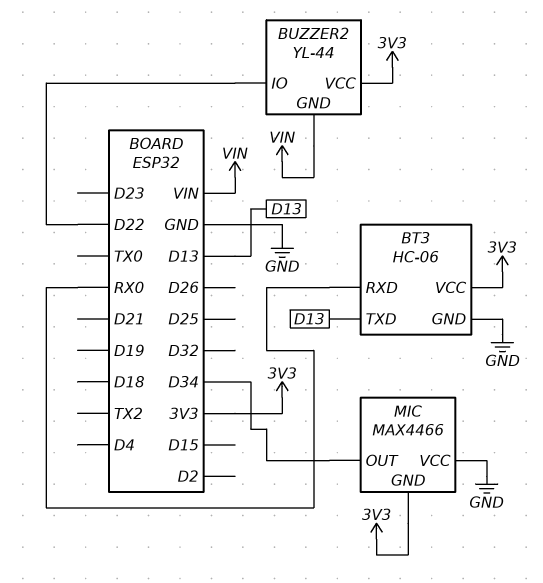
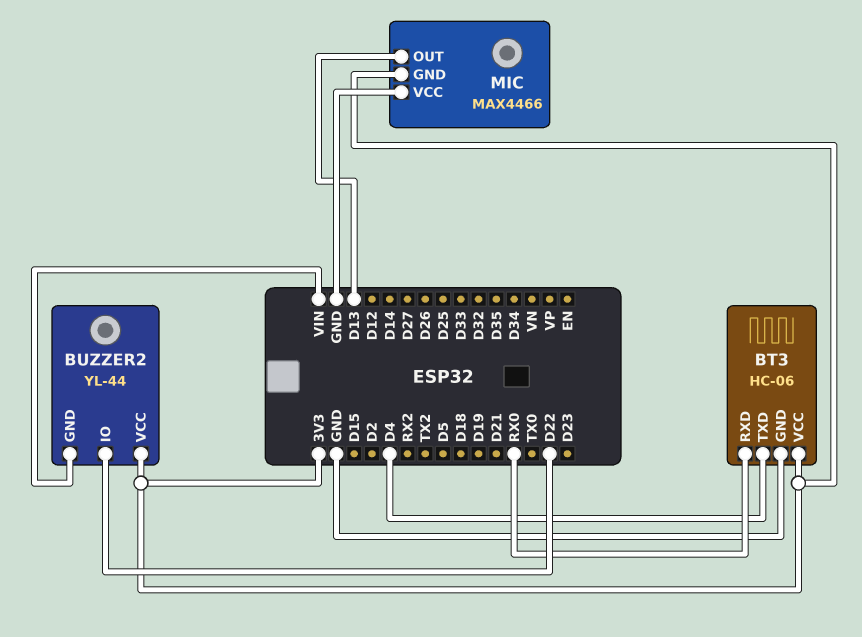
BT3 pin TXD: D13 -> D4
MIC pin OUT: D34 -> D13

